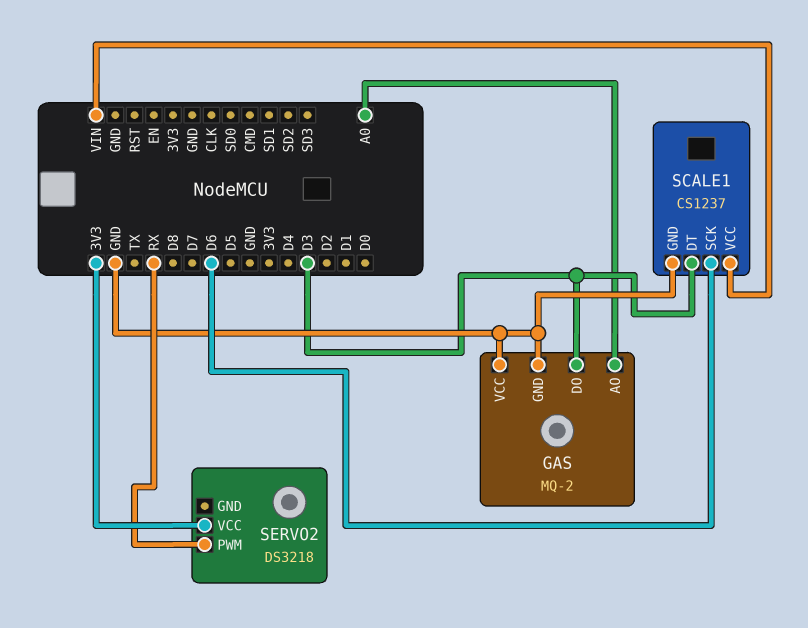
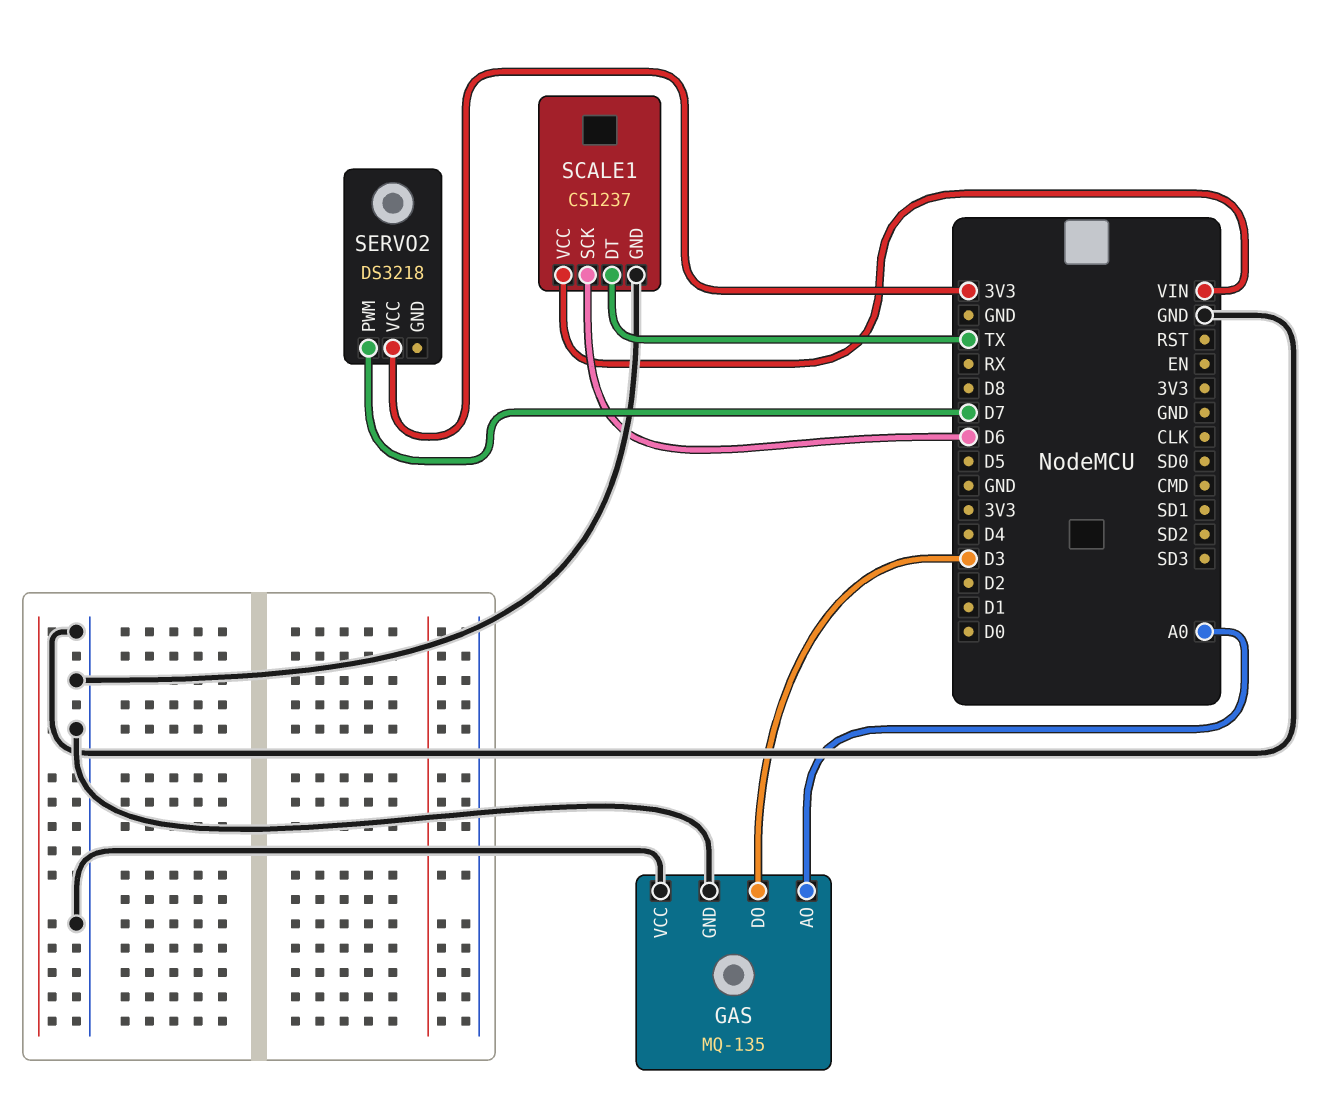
GAS: MQ-2 -> MQ-135
SCALE1 pin DT: D3 -> TX
SERVO2 pin PWM: RX -> D7

